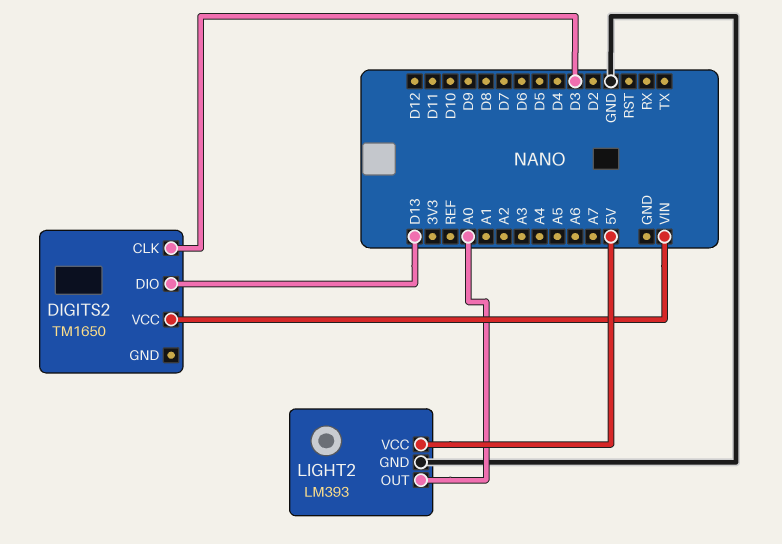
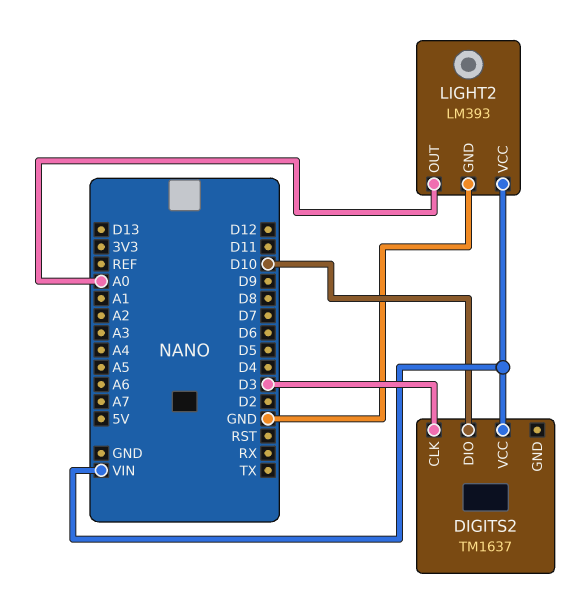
DIGITS2: TM1650 -> TM1637
DIGITS2 pin DIO: D13 -> D10
LIGHT2 pin VCC: 5V -> VIN

